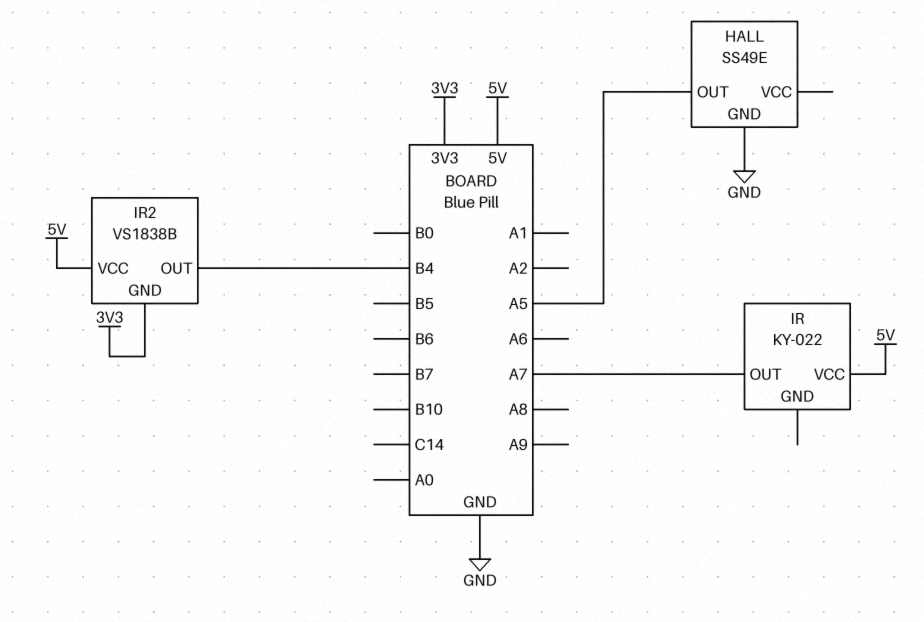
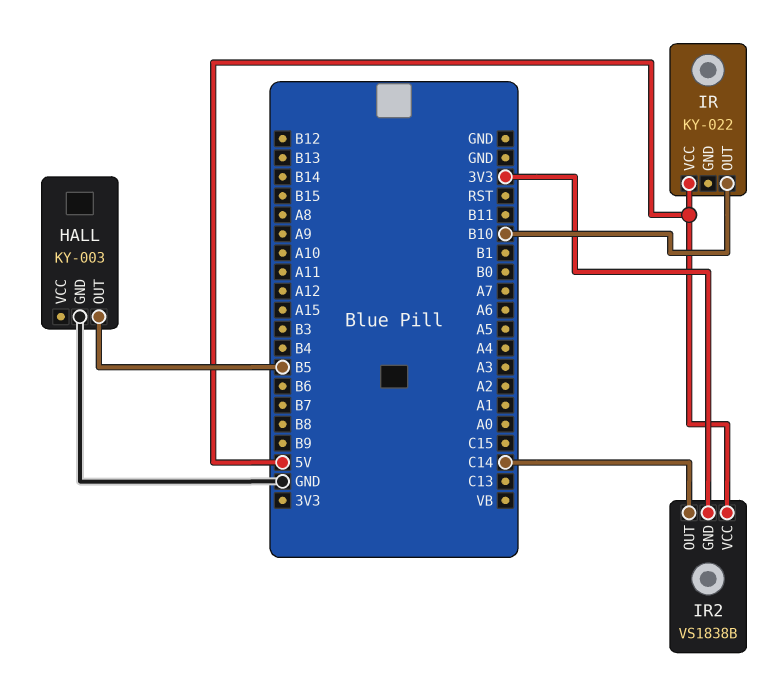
HALL: SS49E -> KY-003
HALL pin OUT: A5 -> B5
IR pin OUT: A7 -> B10
IR2 pin OUT: B4 -> C14

